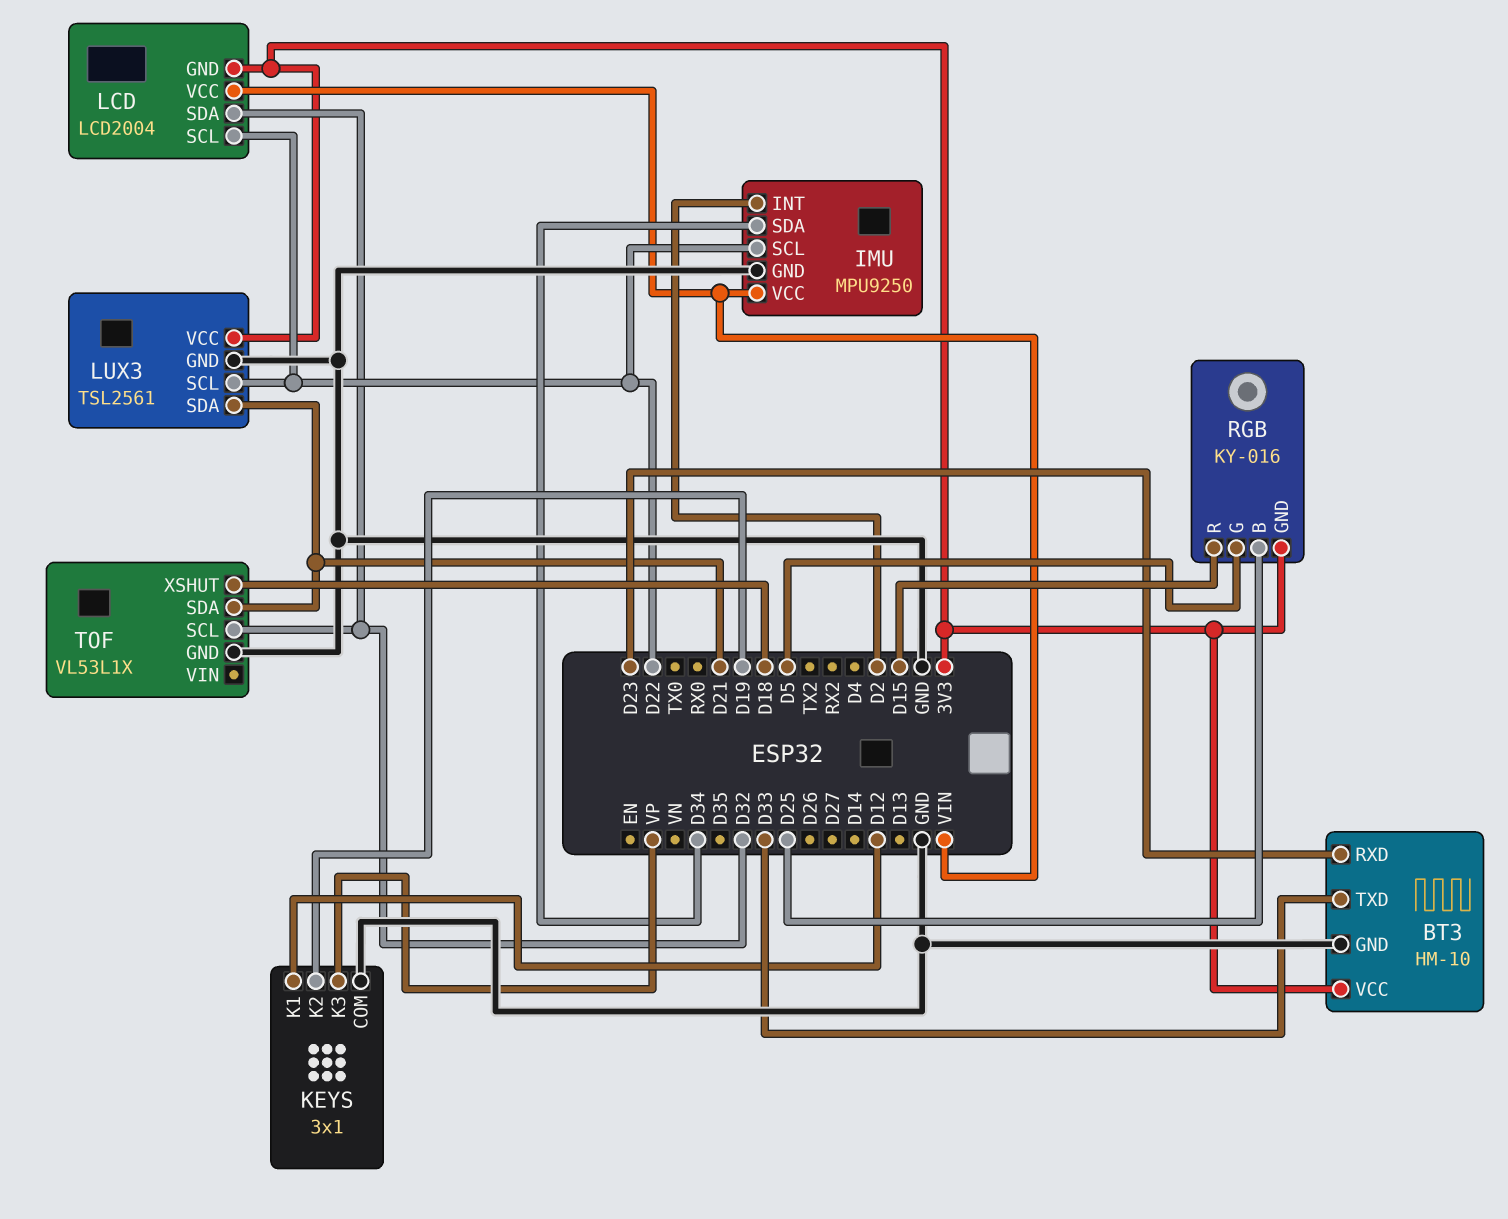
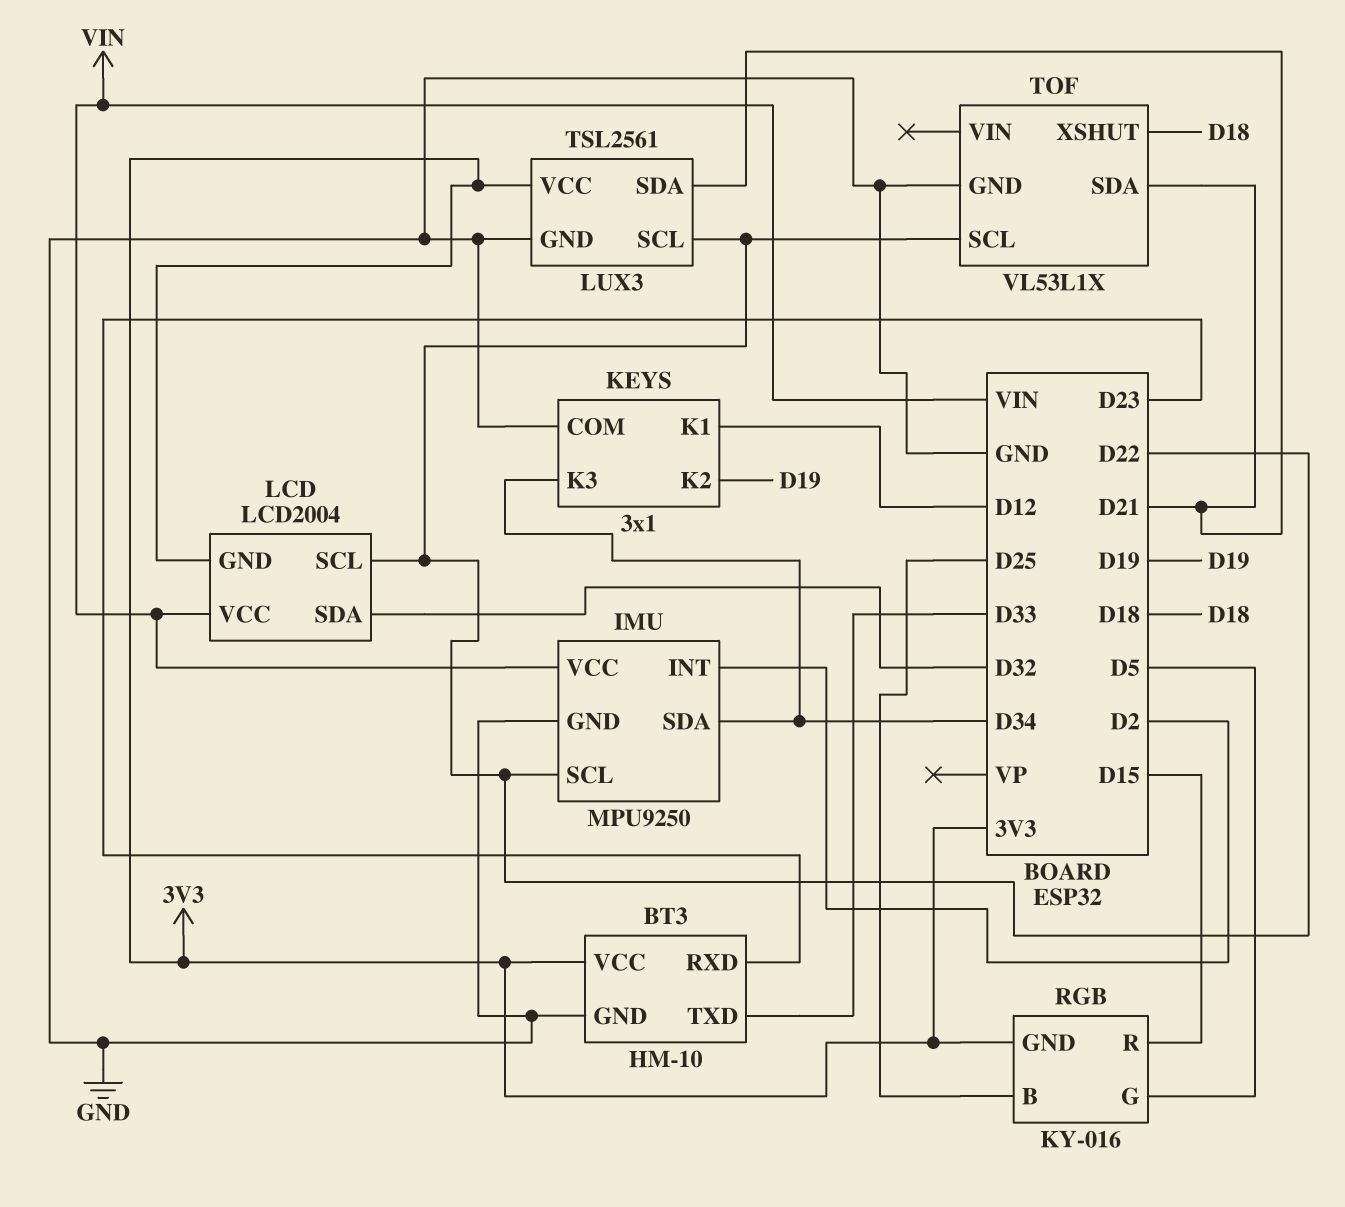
KEYS pin K3: VP -> D34
TOF pin SCL: D32 -> D22

